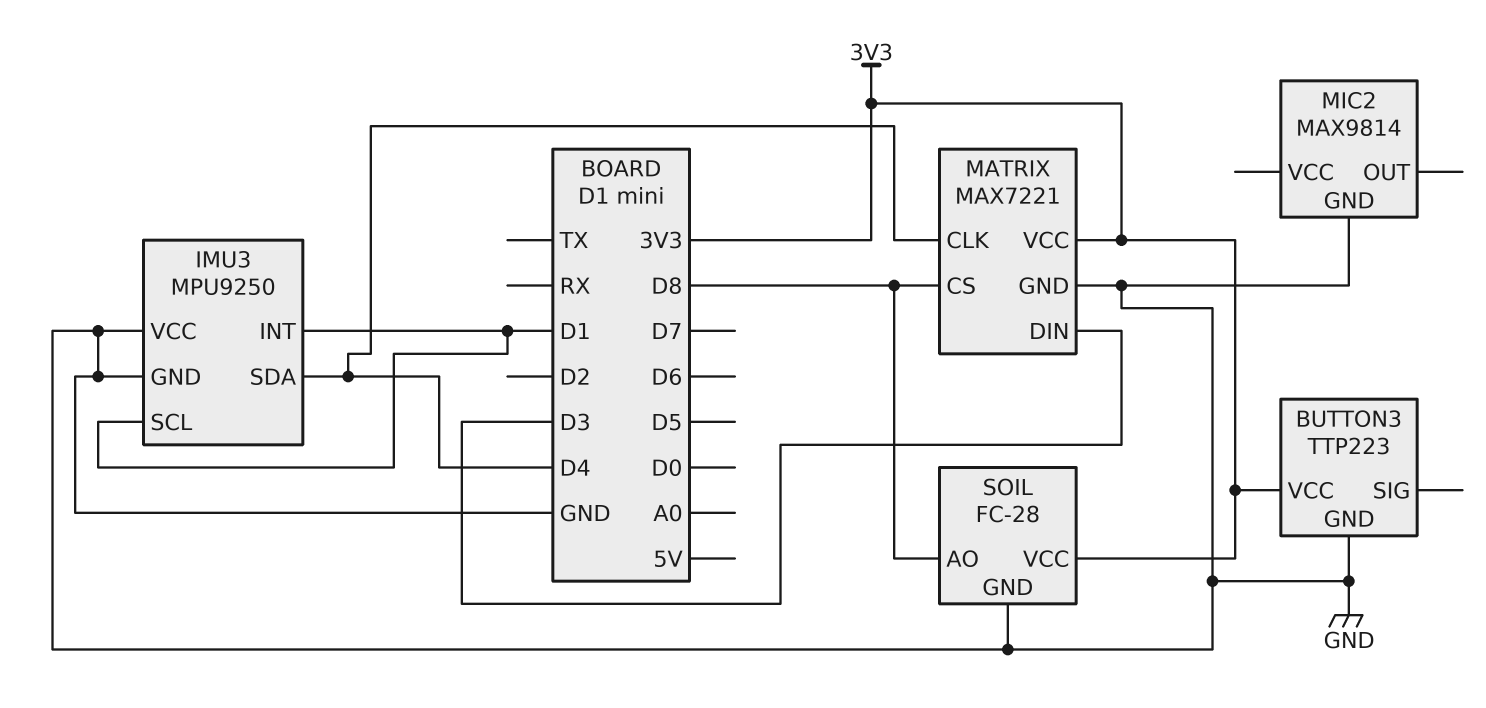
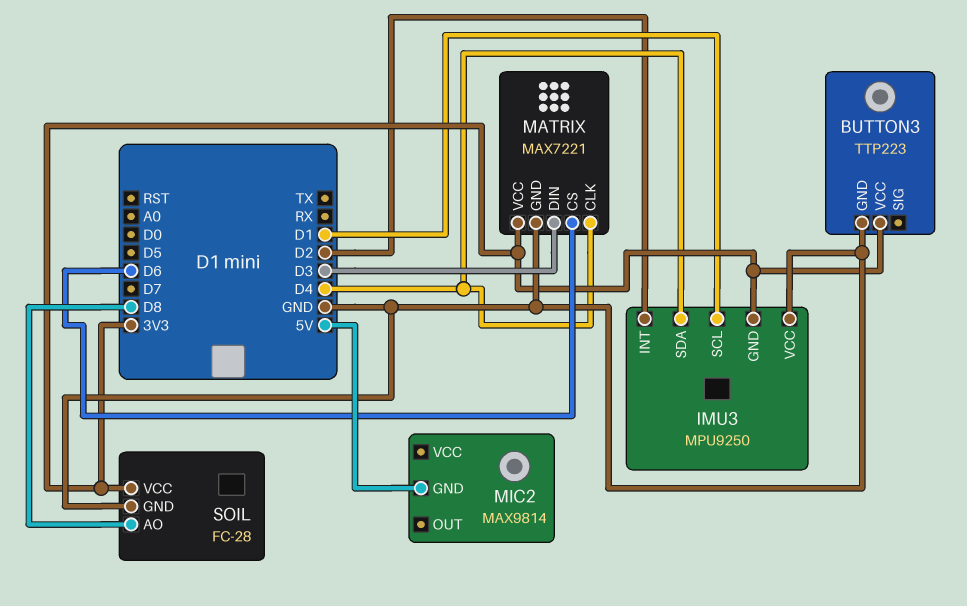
IMU3 pin GND: GND -> 3V3
IMU3 pin INT: D1 -> D2
MATRIX pin CS: D8 -> D6
MIC2 pin GND: GND -> 5V

